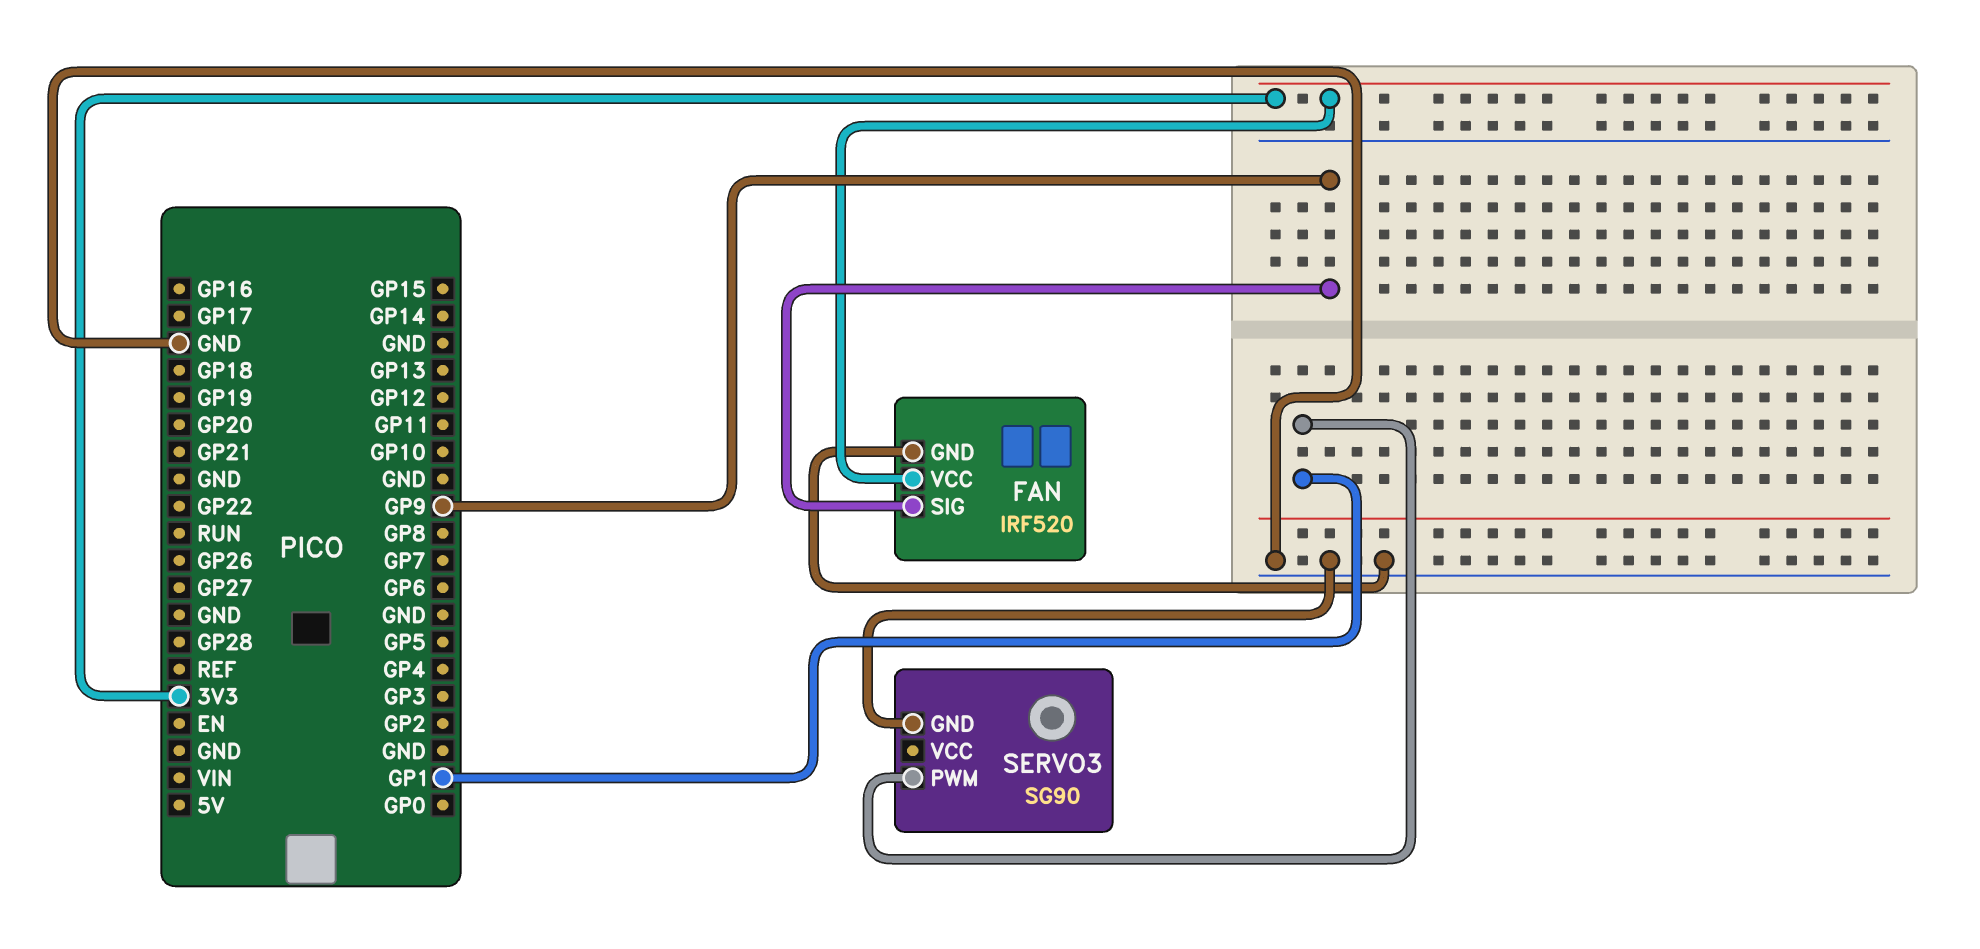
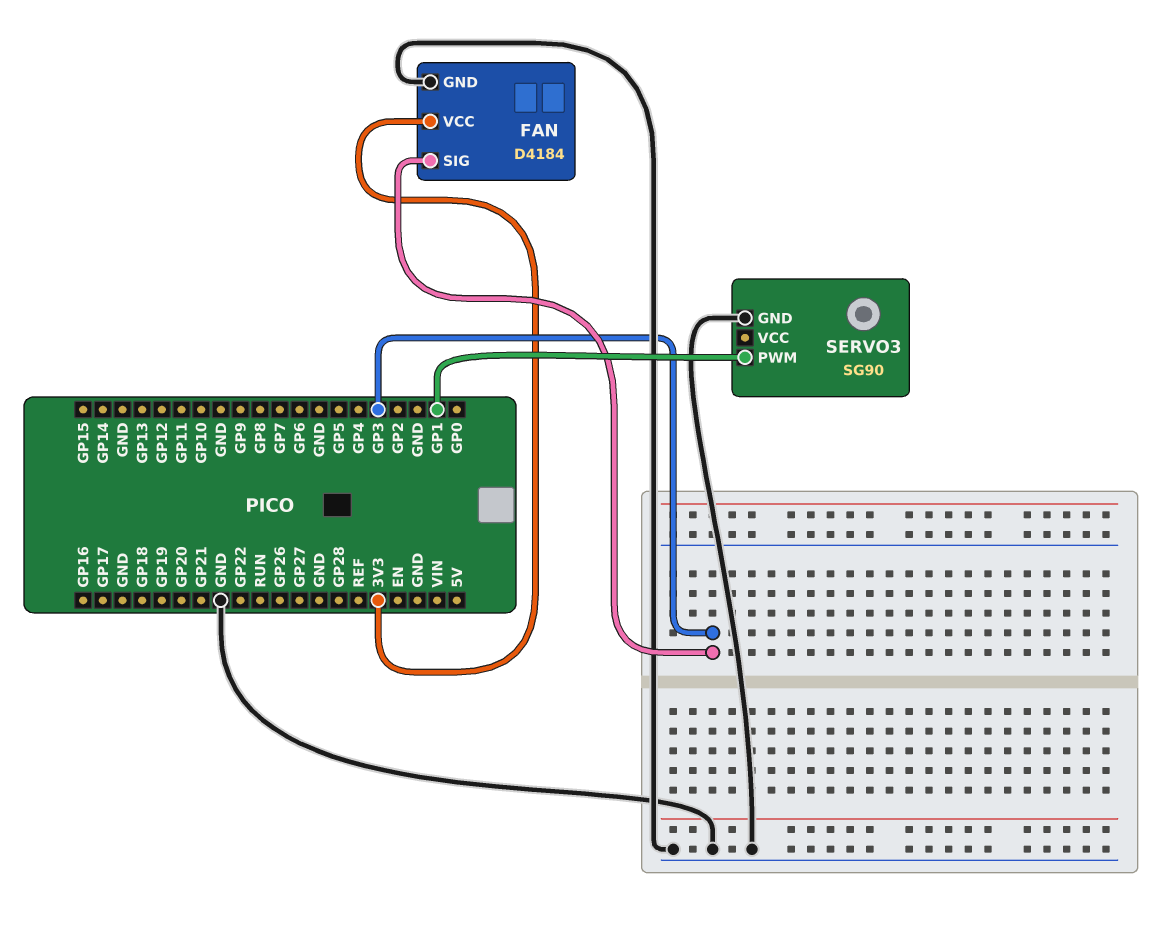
FAN: IRF520 -> D4184
FAN pin SIG: GP9 -> GP3

